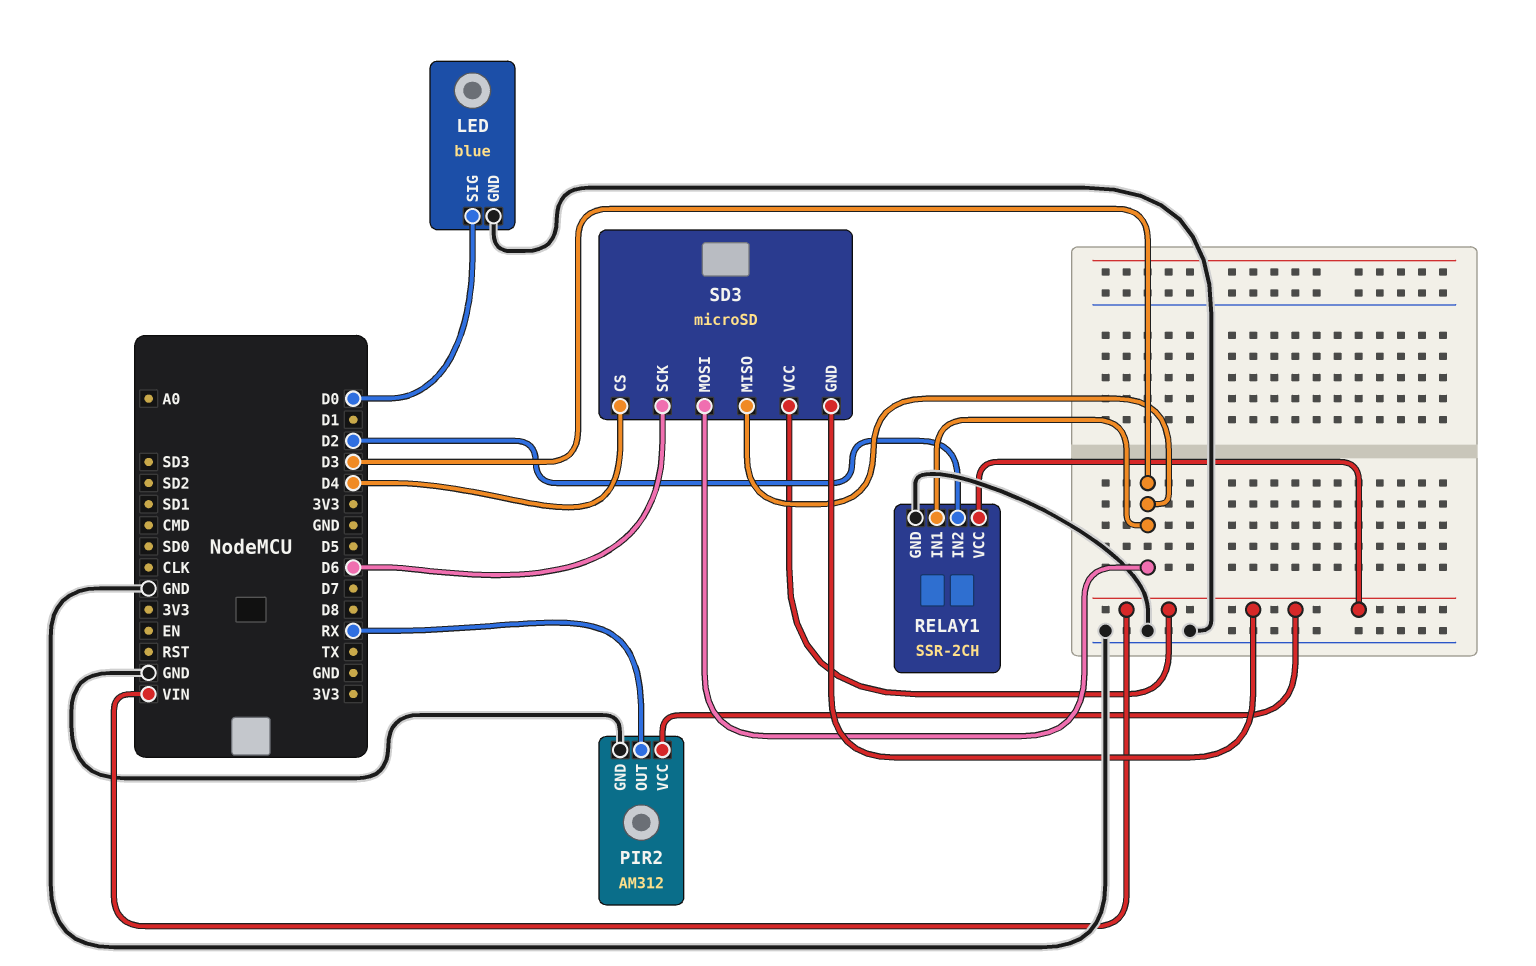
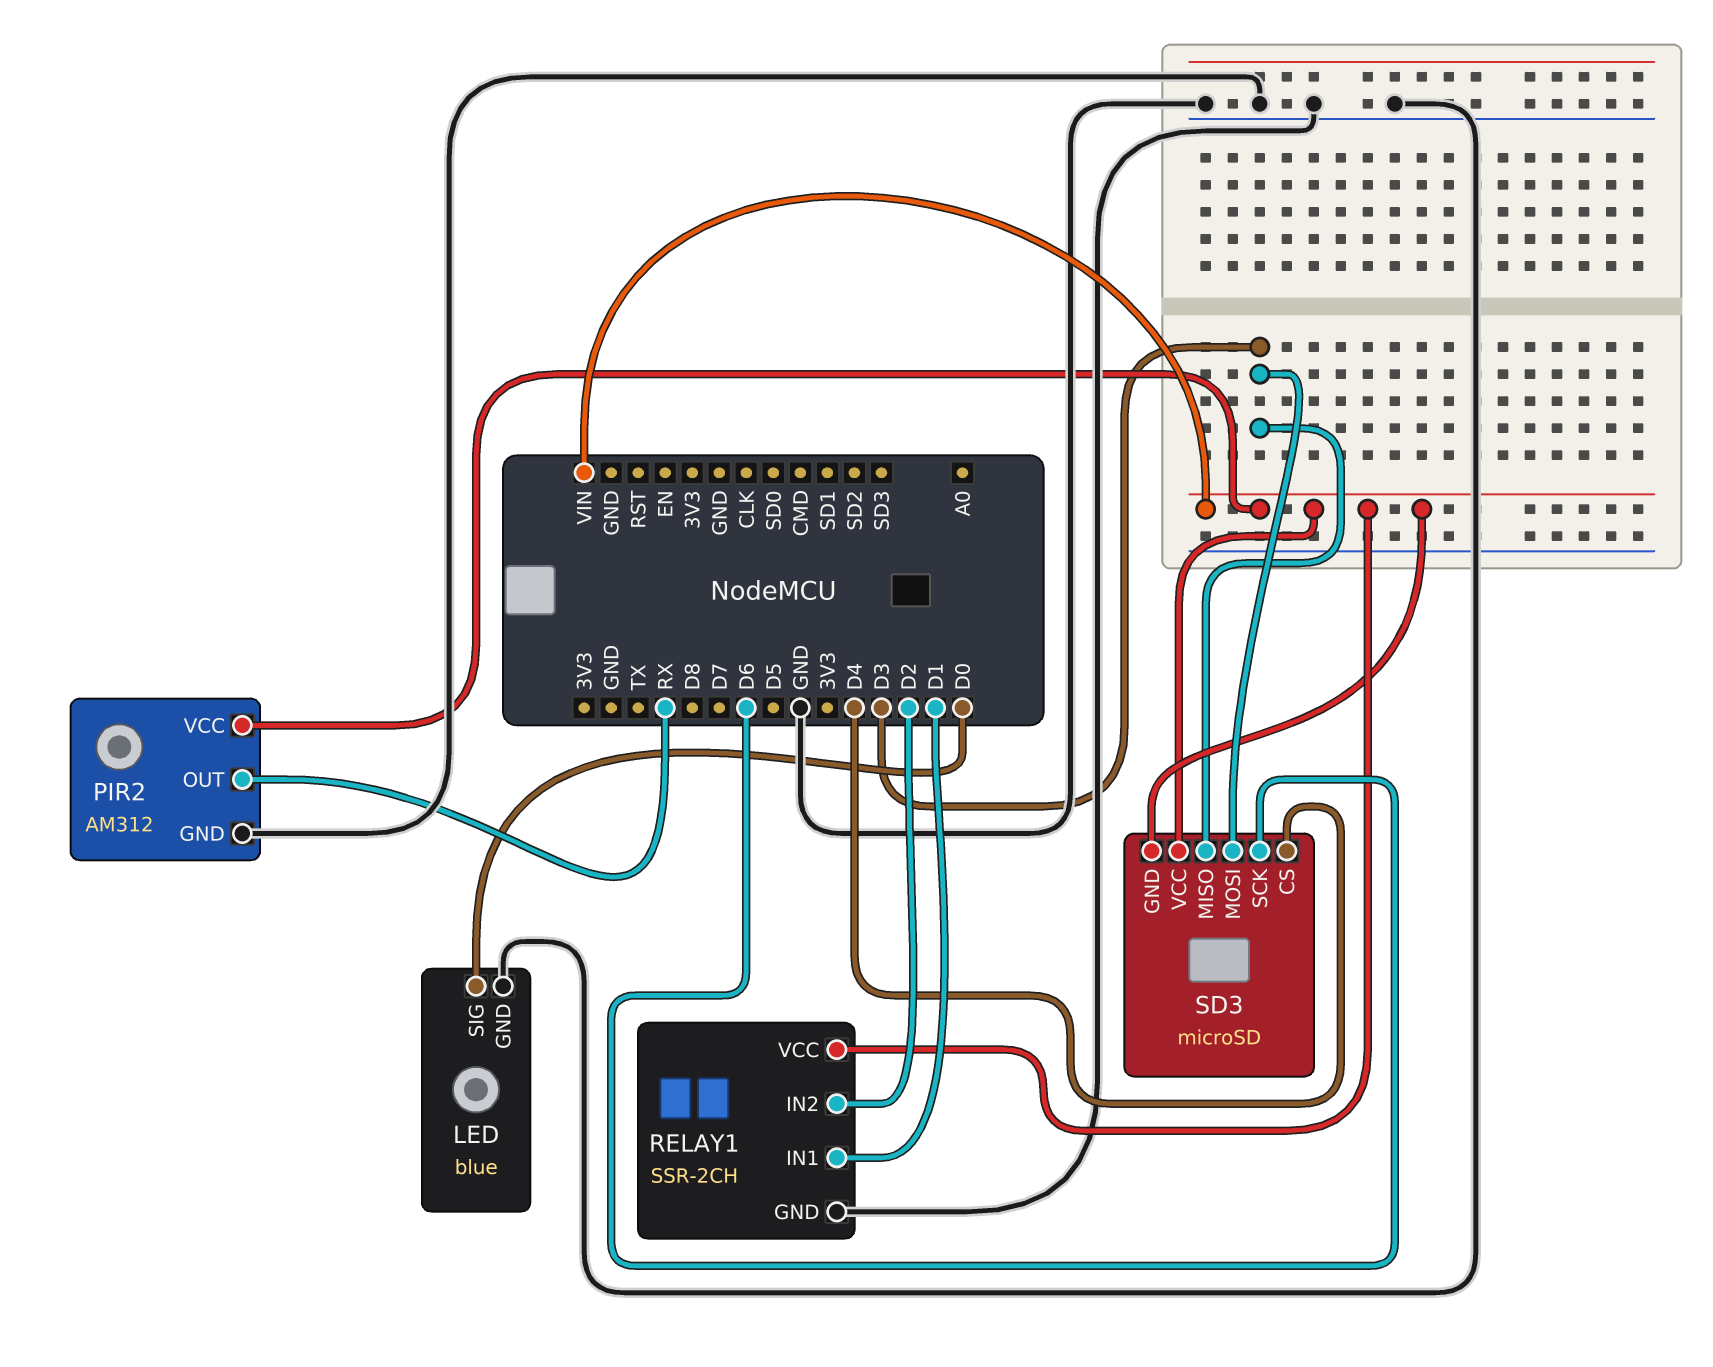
RELAY1 pin IN1: D3 -> D1

